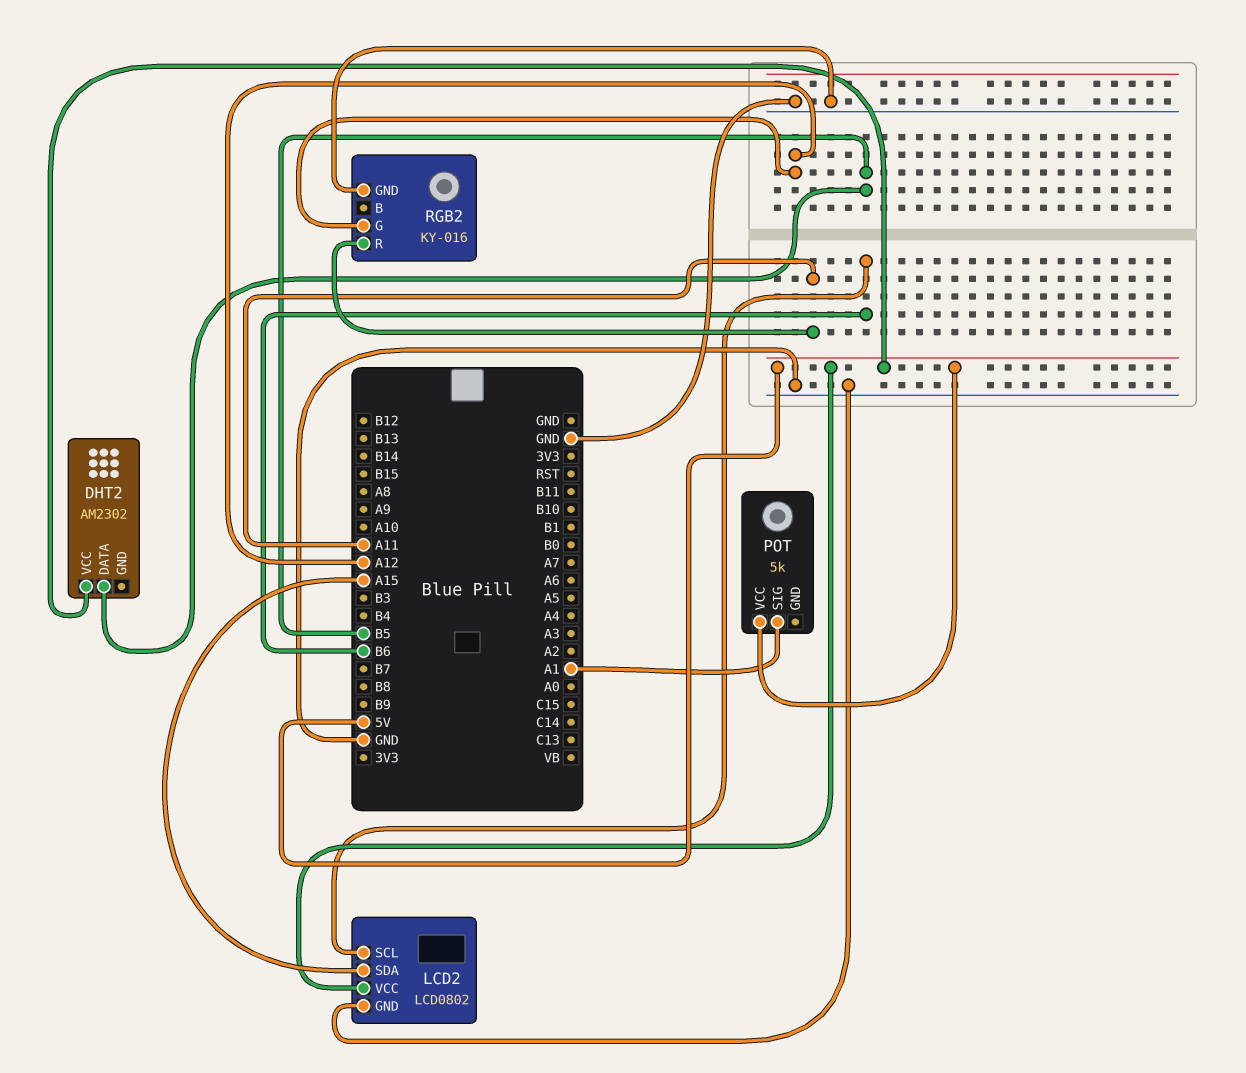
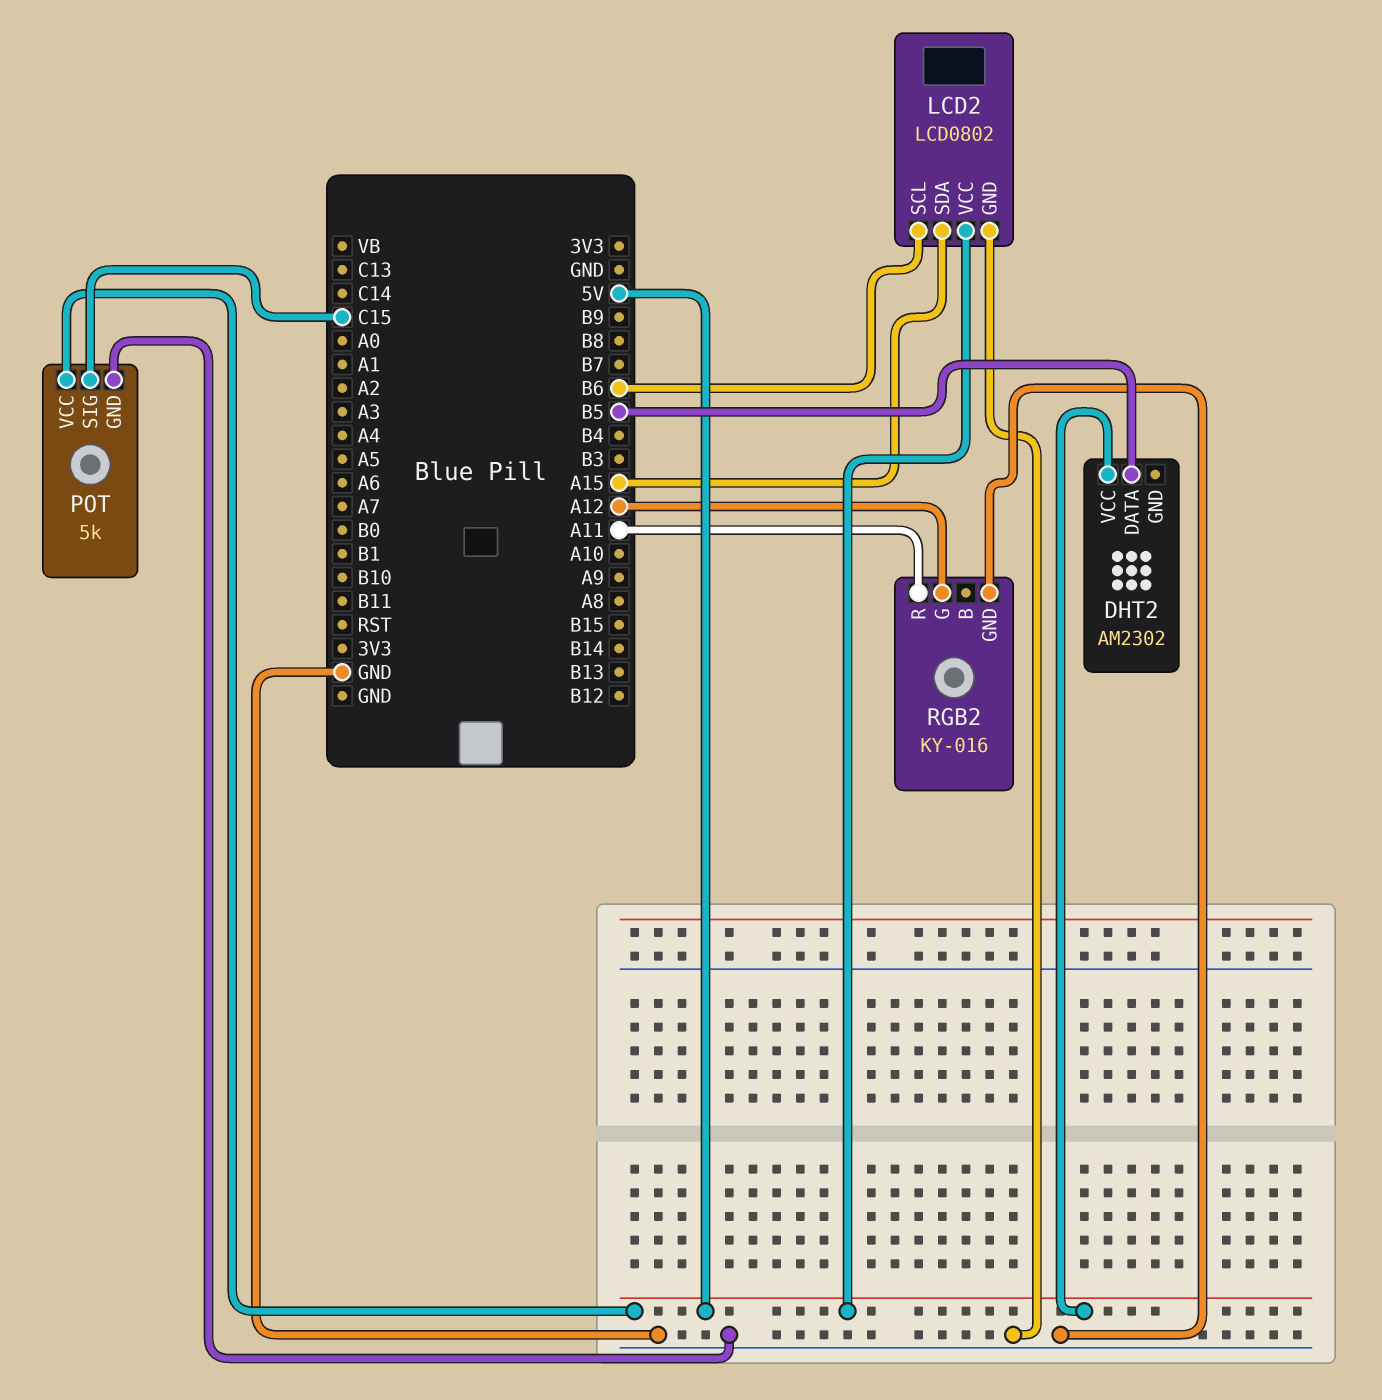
POT pin GND: none -> GND
POT pin SIG: A1 -> C15

